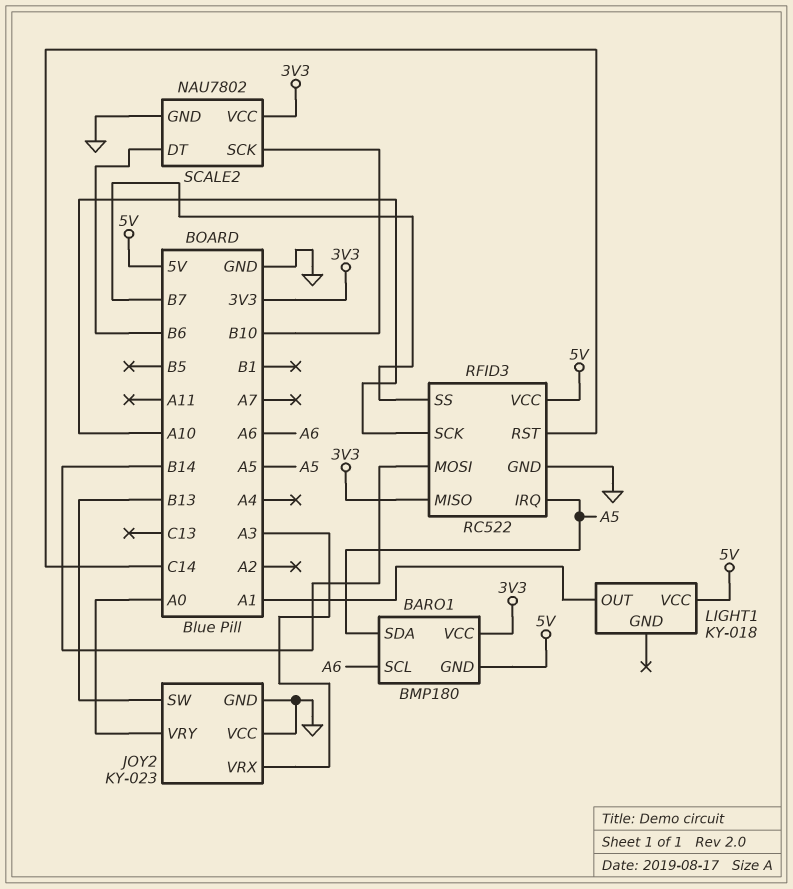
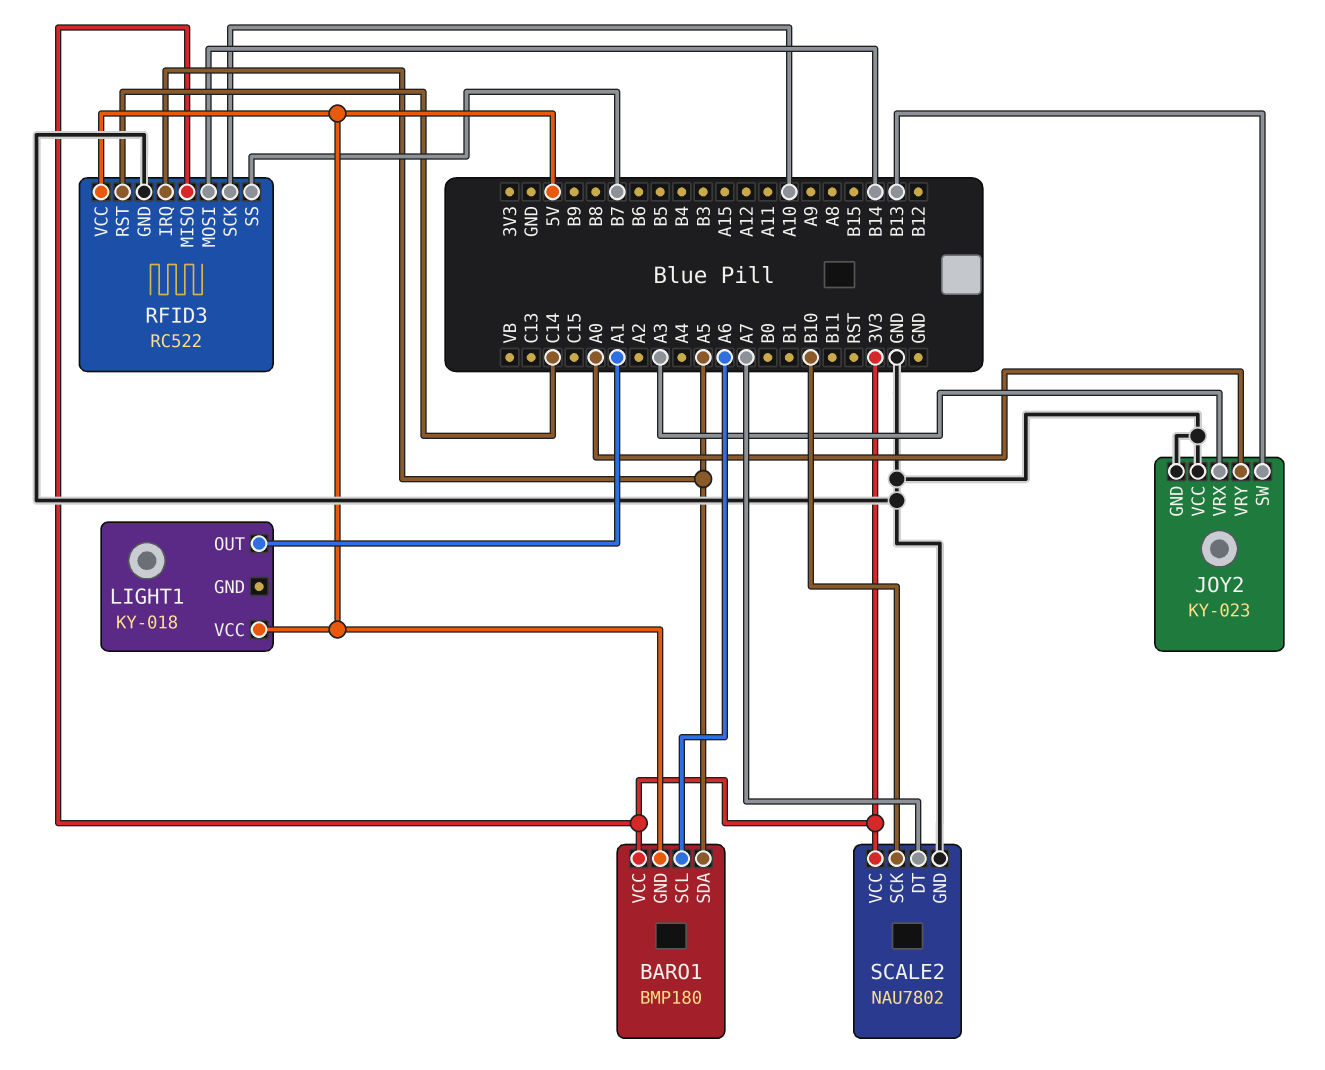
SCALE2 pin DT: B6 -> A7

